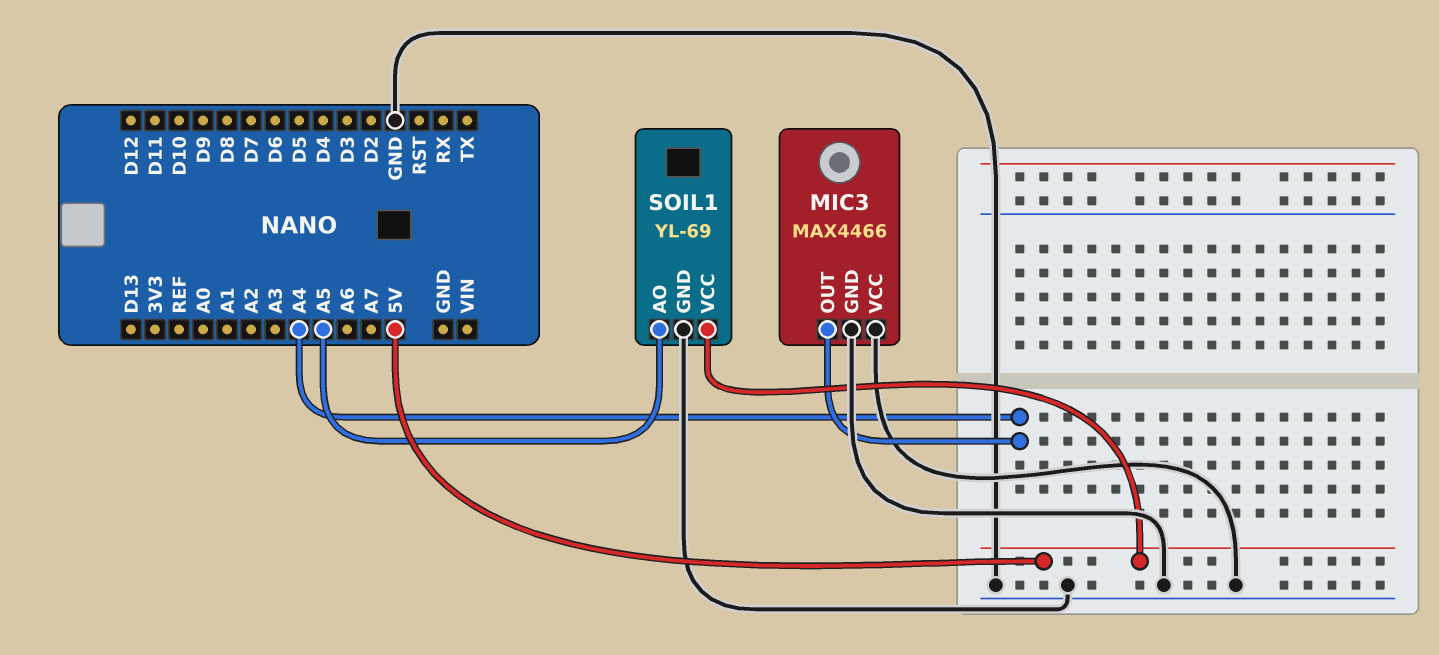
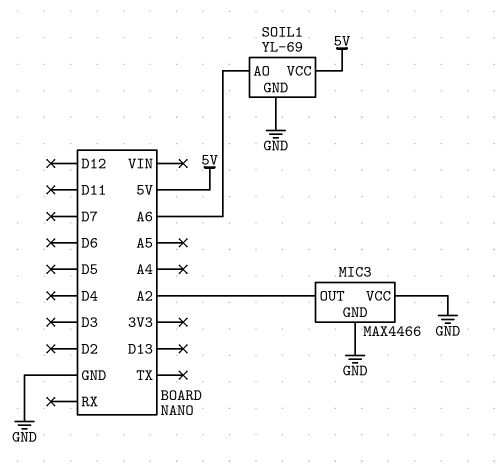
MIC3 pin OUT: A4 -> A2
SOIL1 pin AO: A5 -> A6

